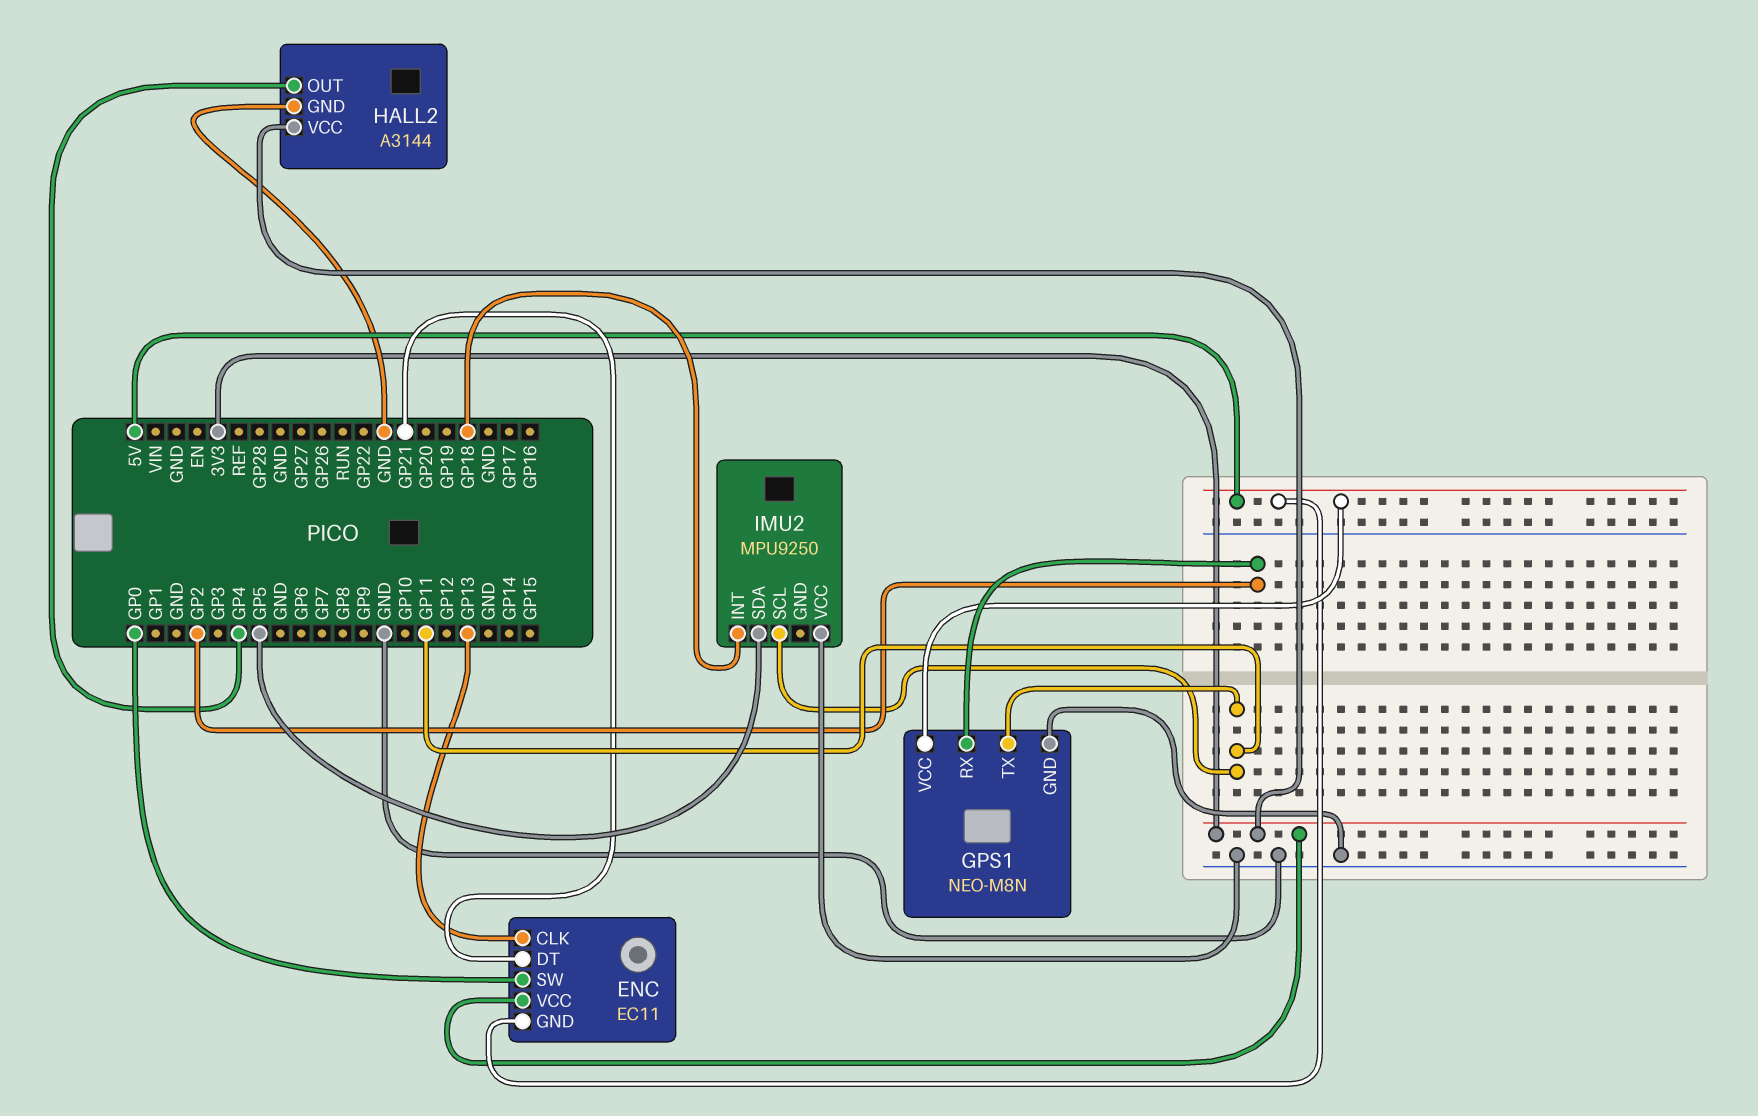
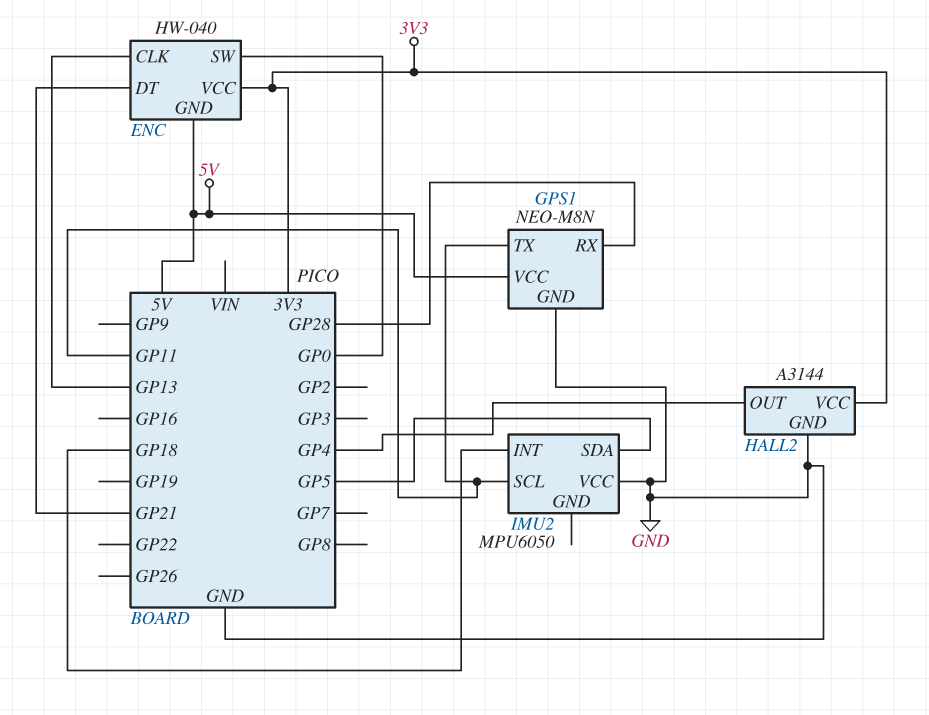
ENC: EC11 -> HW-040
GPS1 pin RX: GP2 -> GP28
IMU2: MPU9250 -> MPU6050

